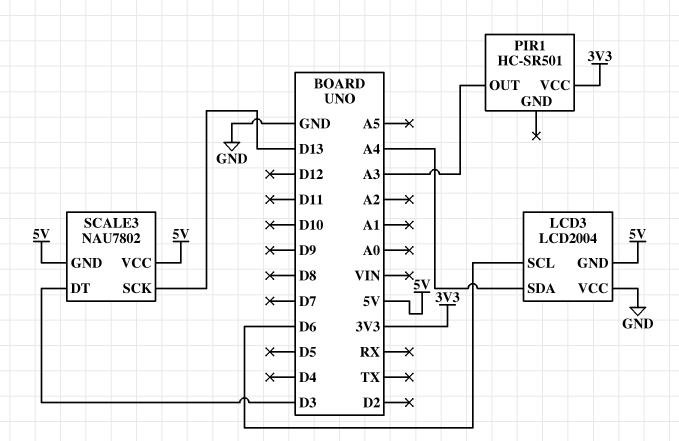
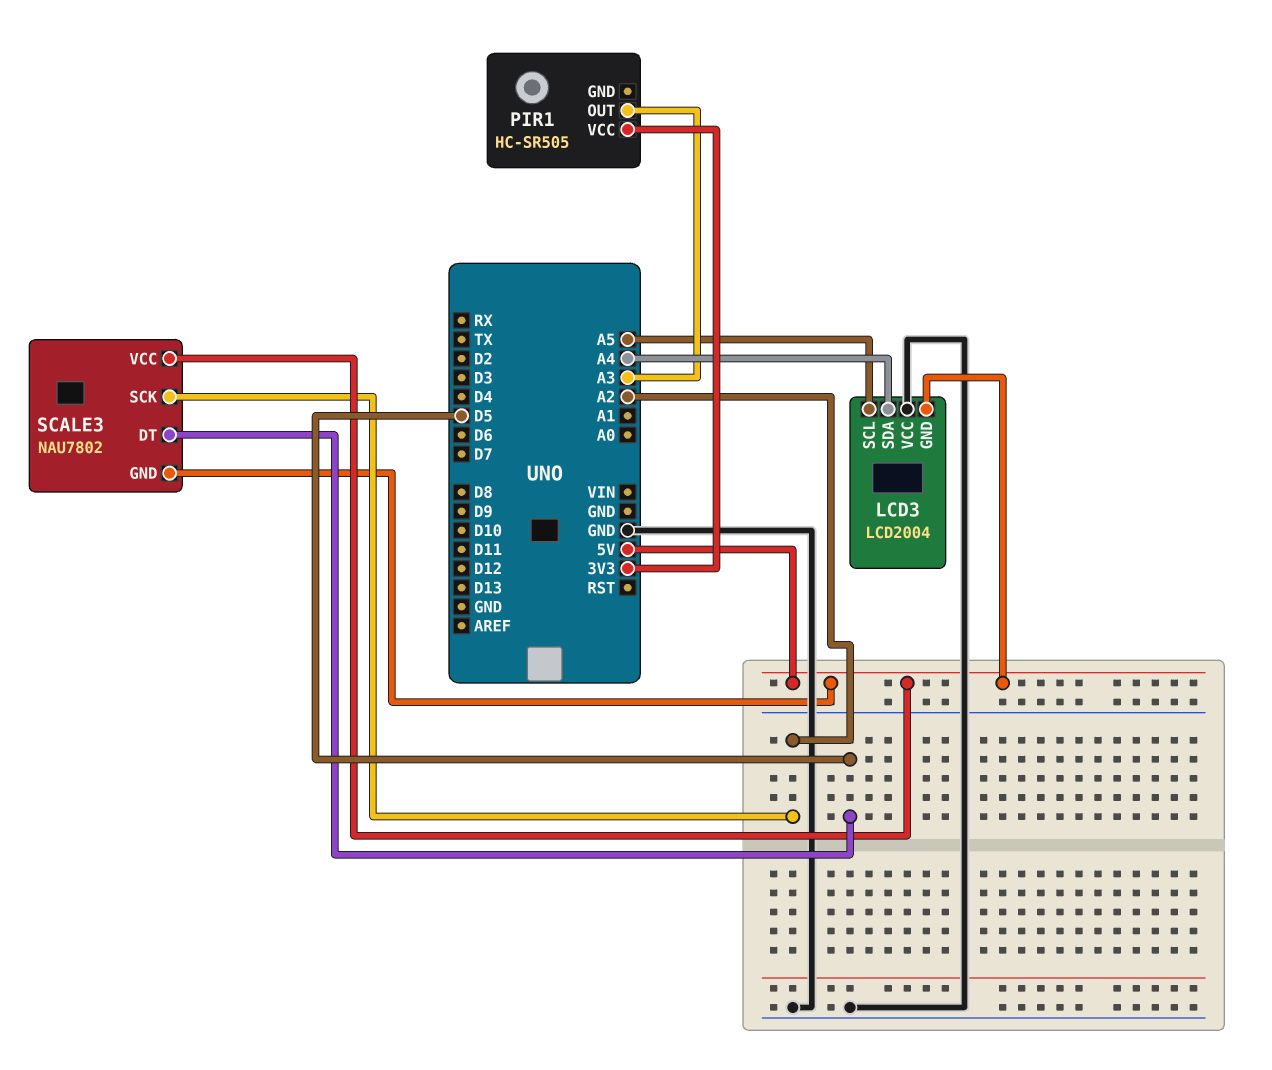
LCD3 pin SCL: D6 -> A5
PIR1: HC-SR501 -> HC-SR505
SCALE3 pin DT: D3 -> D5
SCALE3 pin SCK: D13 -> A2

